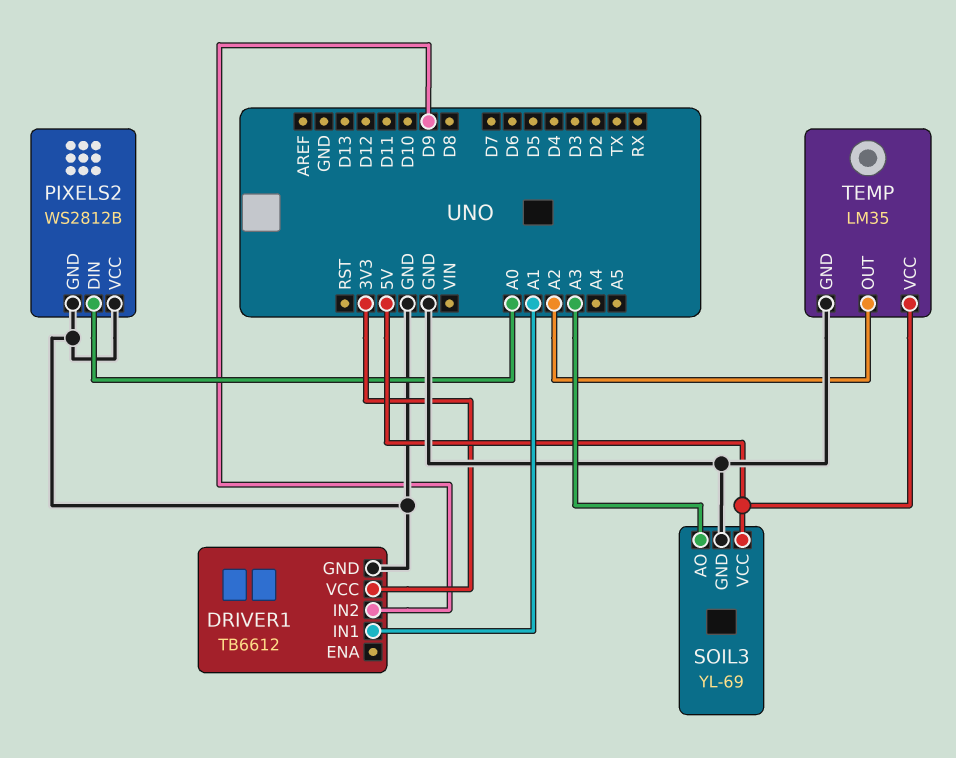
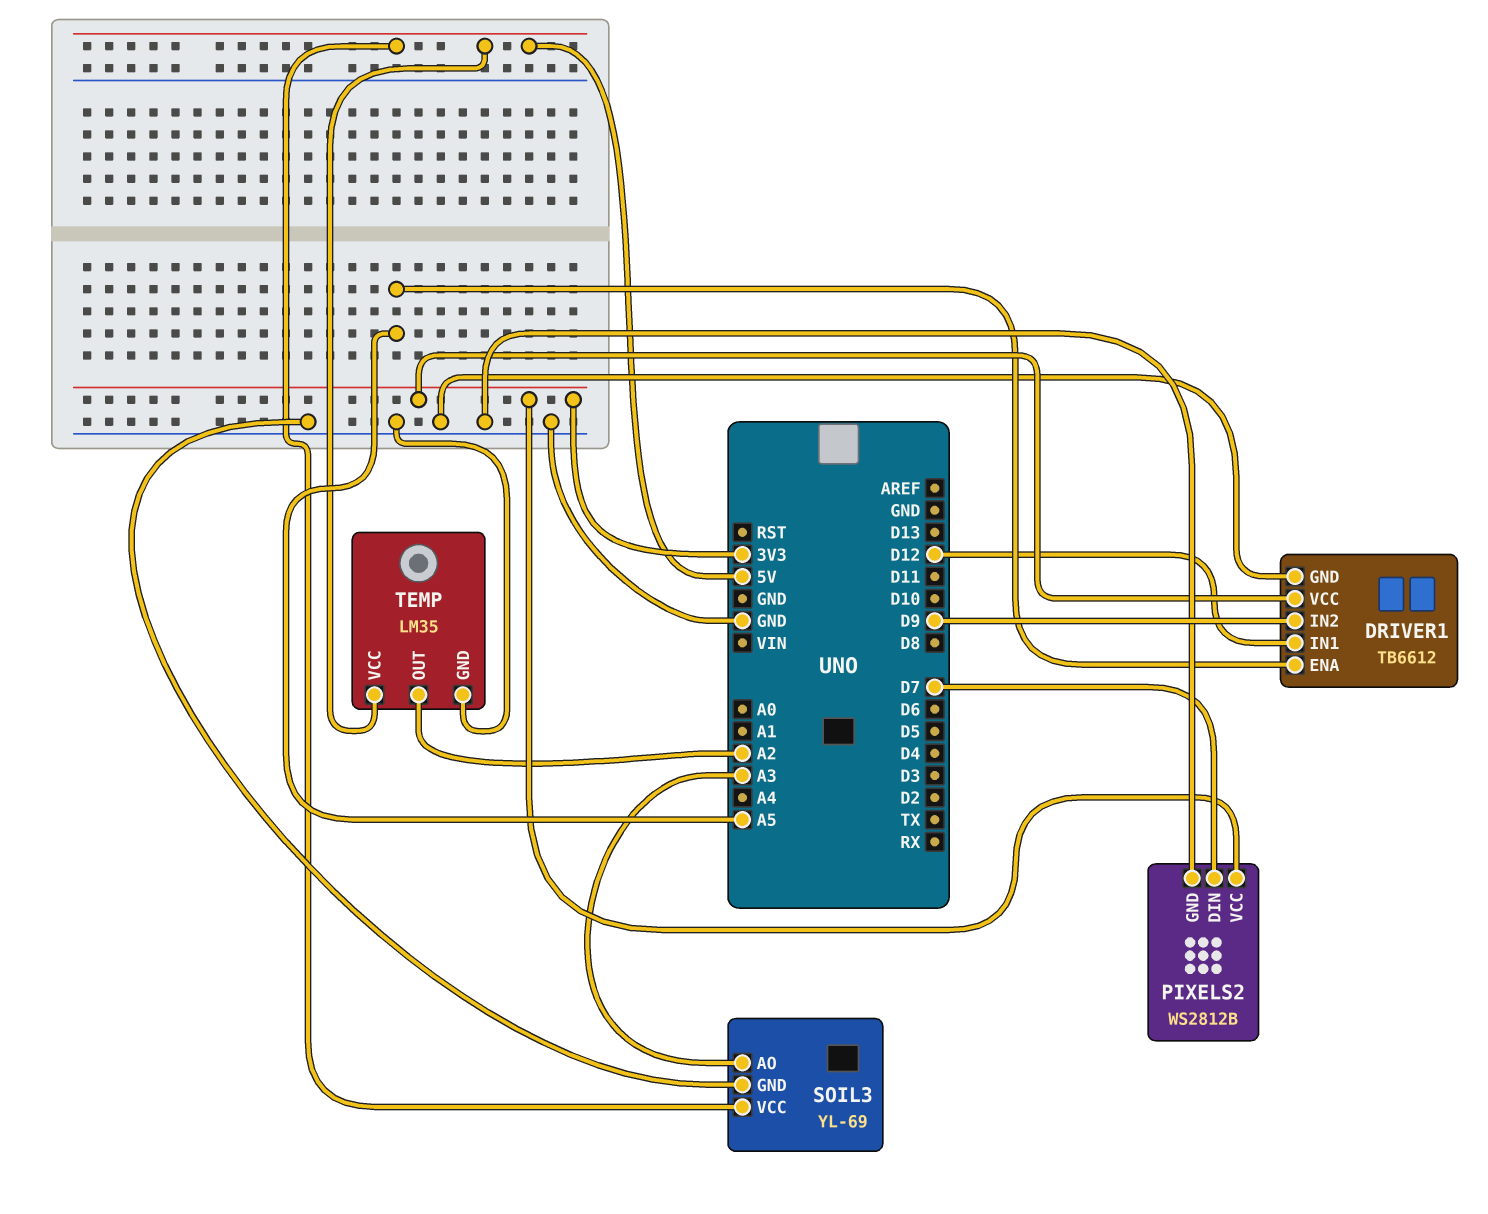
DRIVER1 pin ENA: none -> A5
DRIVER1 pin IN1: A1 -> D12
PIXELS2 pin DIN: A0 -> D7
PIXELS2 pin VCC: GND -> 3V3

